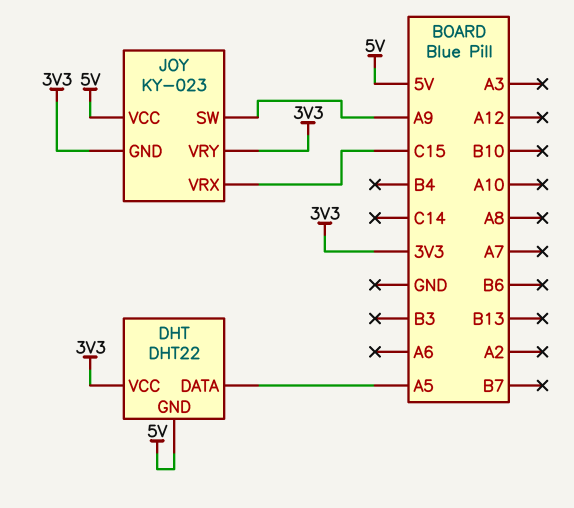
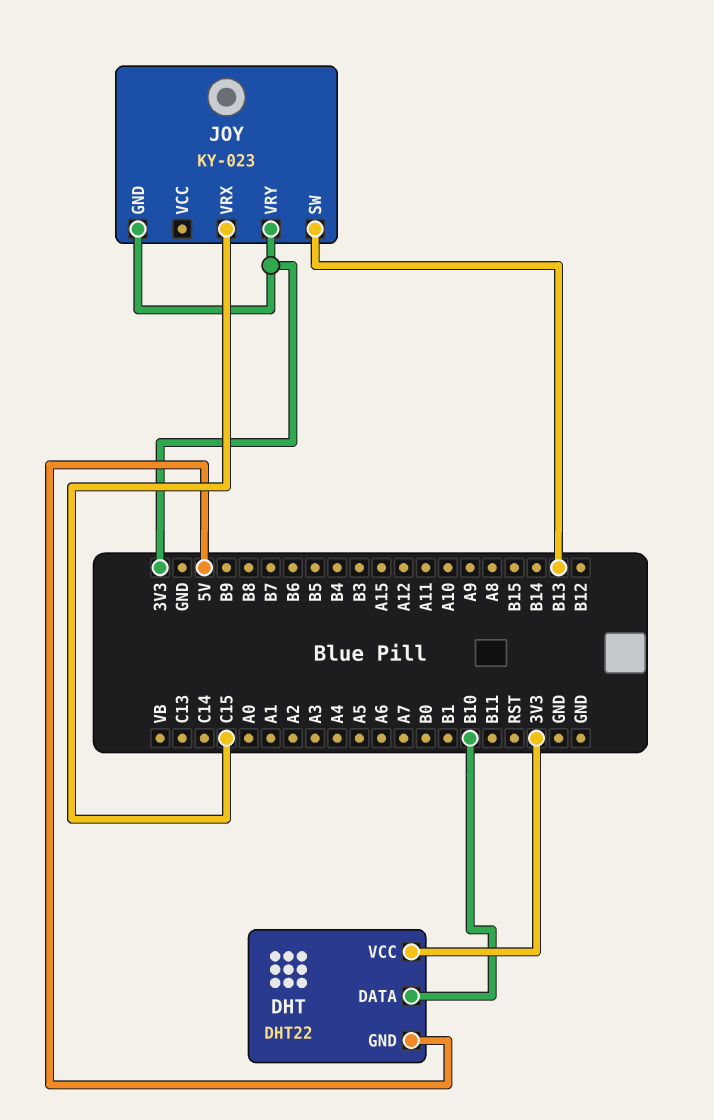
DHT pin DATA: A5 -> B10
JOY pin SW: A9 -> B13
JOY pin VCC: 5V -> none

